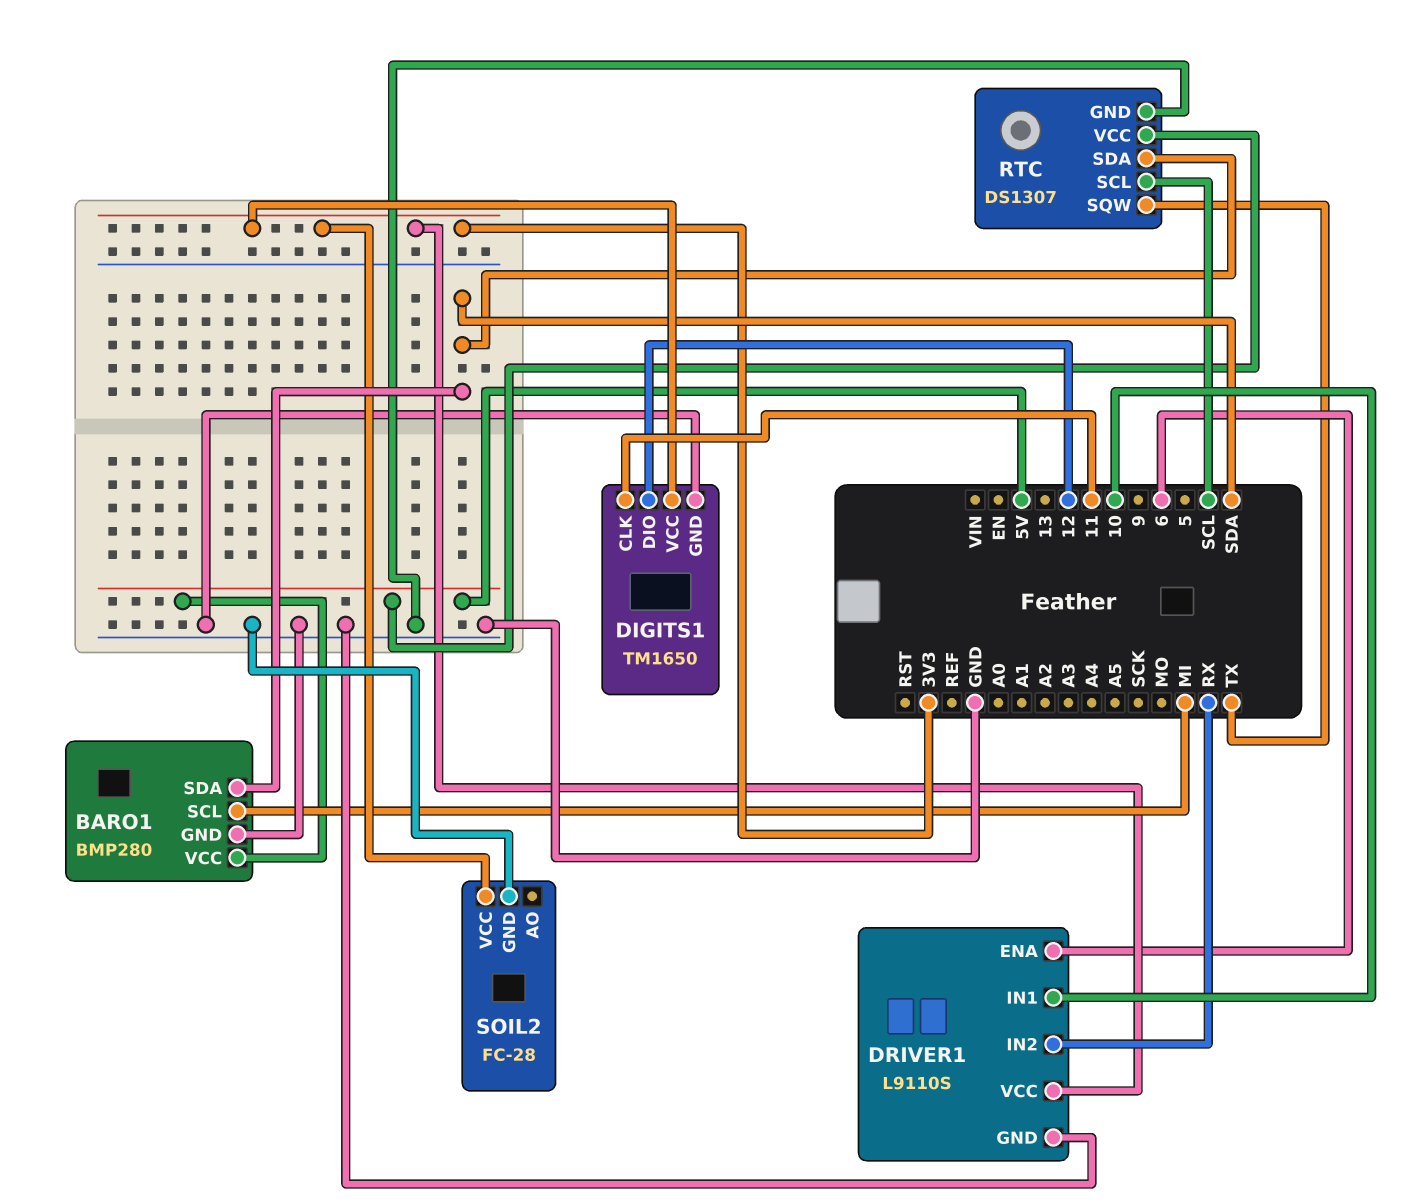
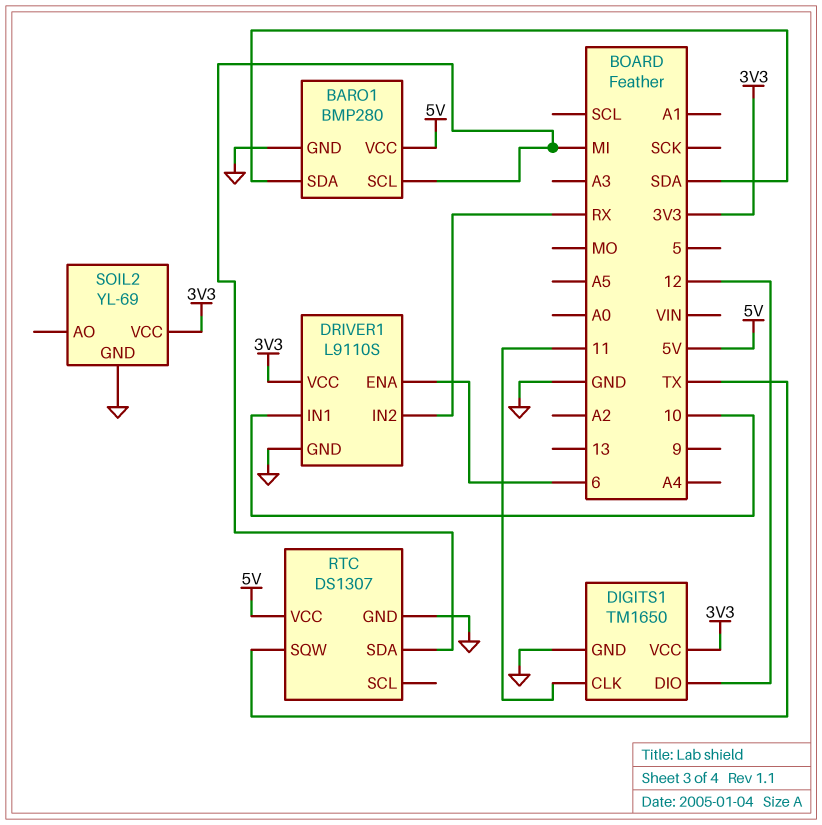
RTC pin SCL: SCL -> none
RTC pin SDA: SDA -> MI
SOIL2: FC-28 -> YL-69

